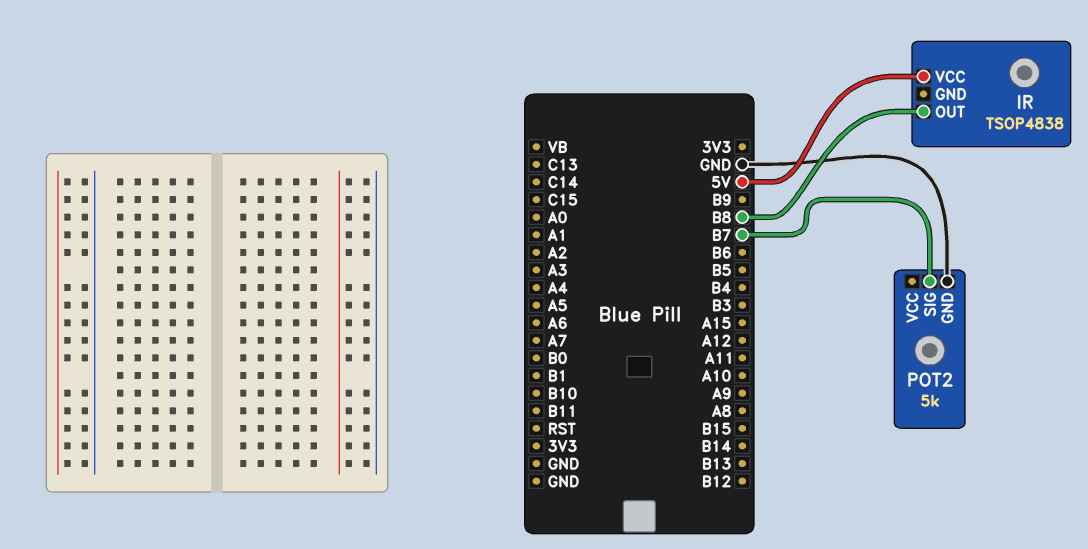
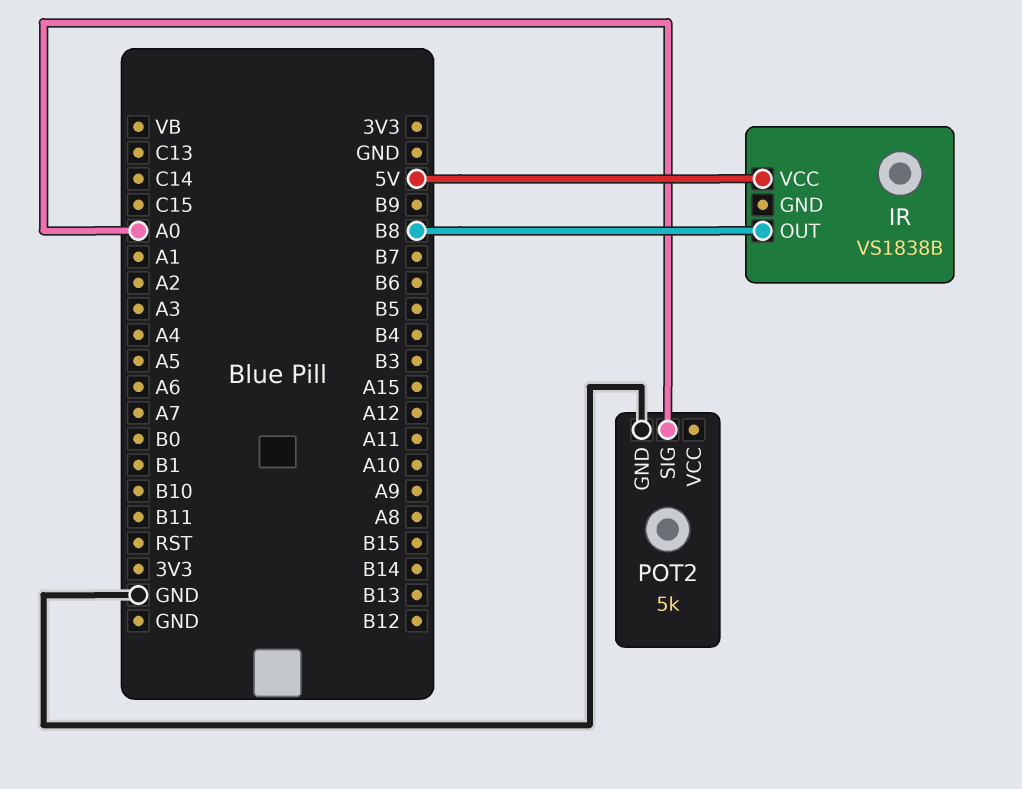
IR: TSOP4838 -> VS1838B
POT2 pin SIG: B7 -> A0

